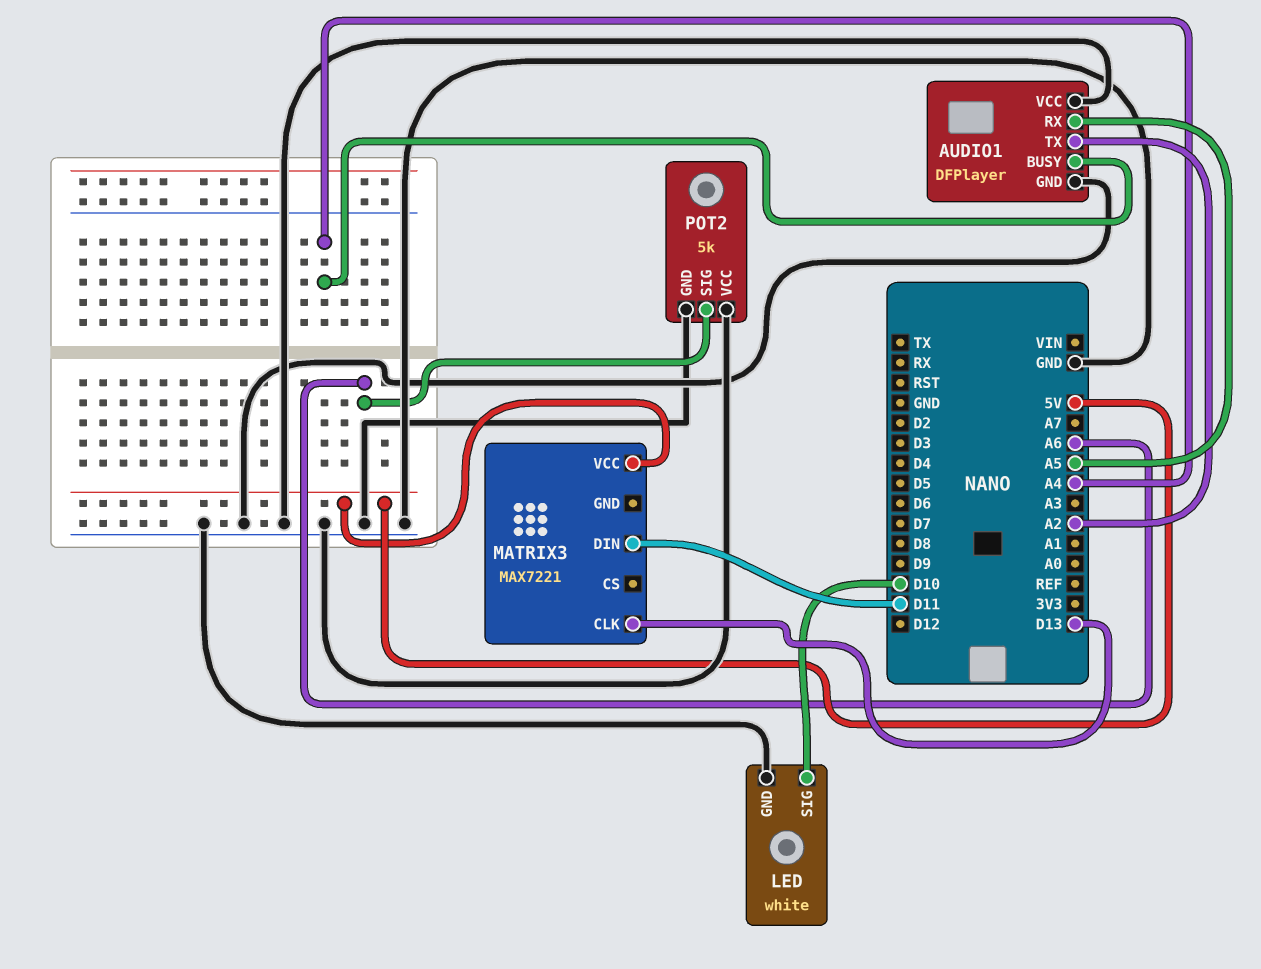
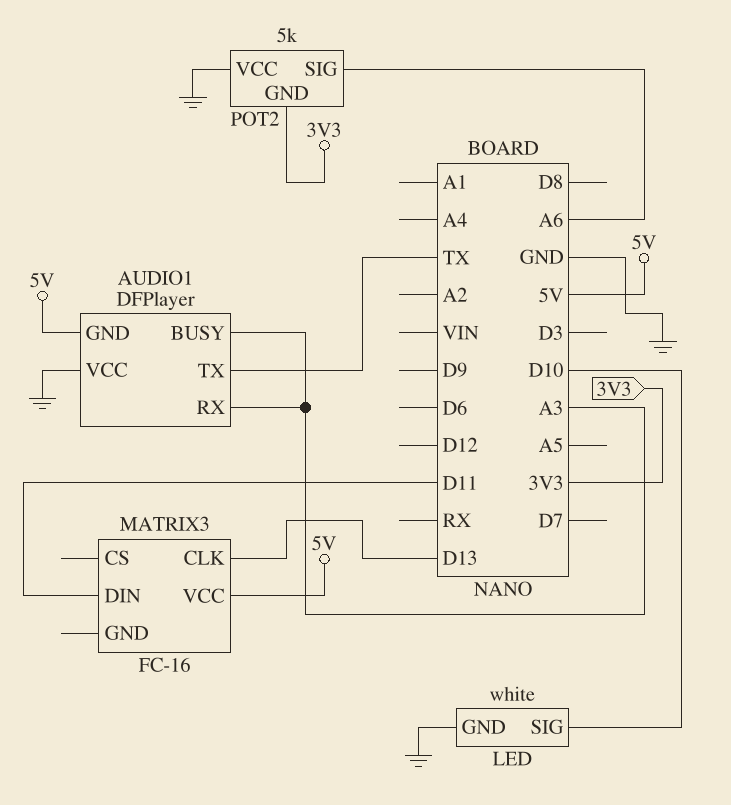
AUDIO1 pin BUSY: A4 -> A3
AUDIO1 pin GND: GND -> 5V
AUDIO1 pin RX: A5 -> A3
AUDIO1 pin TX: A2 -> TX
MATRIX3: MAX7221 -> FC-16
POT2 pin GND: GND -> 3V3

